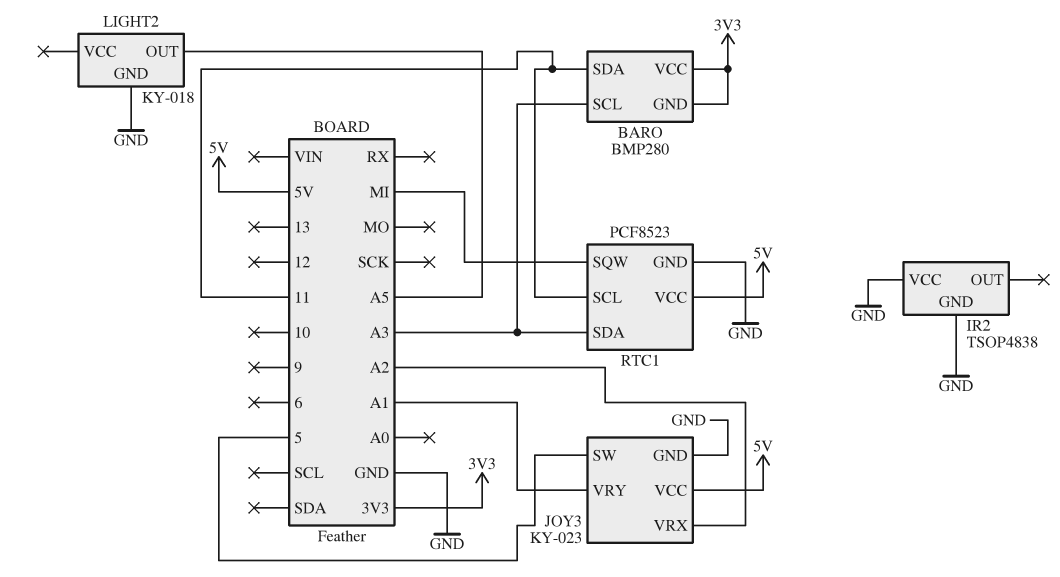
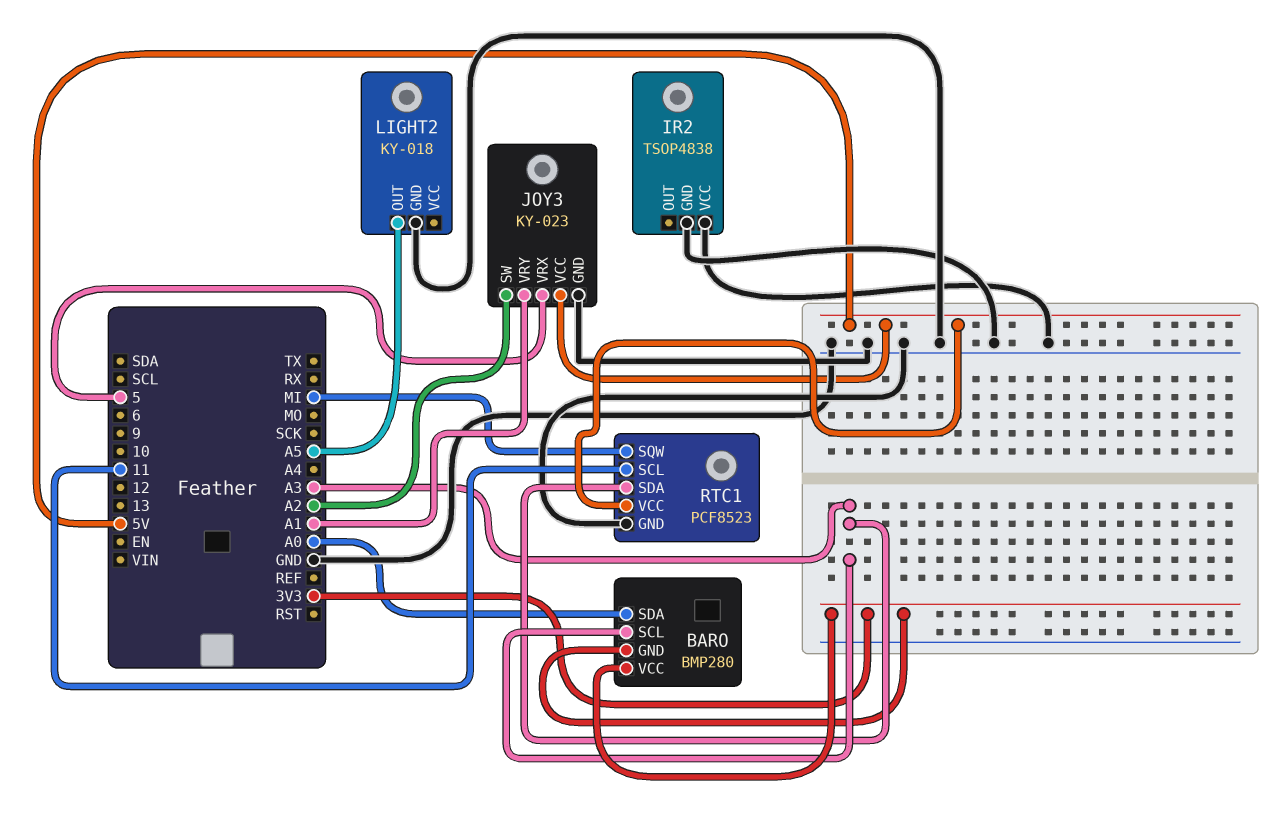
BARO pin SDA: 11 -> A0
JOY3 pin SW: 5 -> A2
JOY3 pin VRX: A2 -> 5

